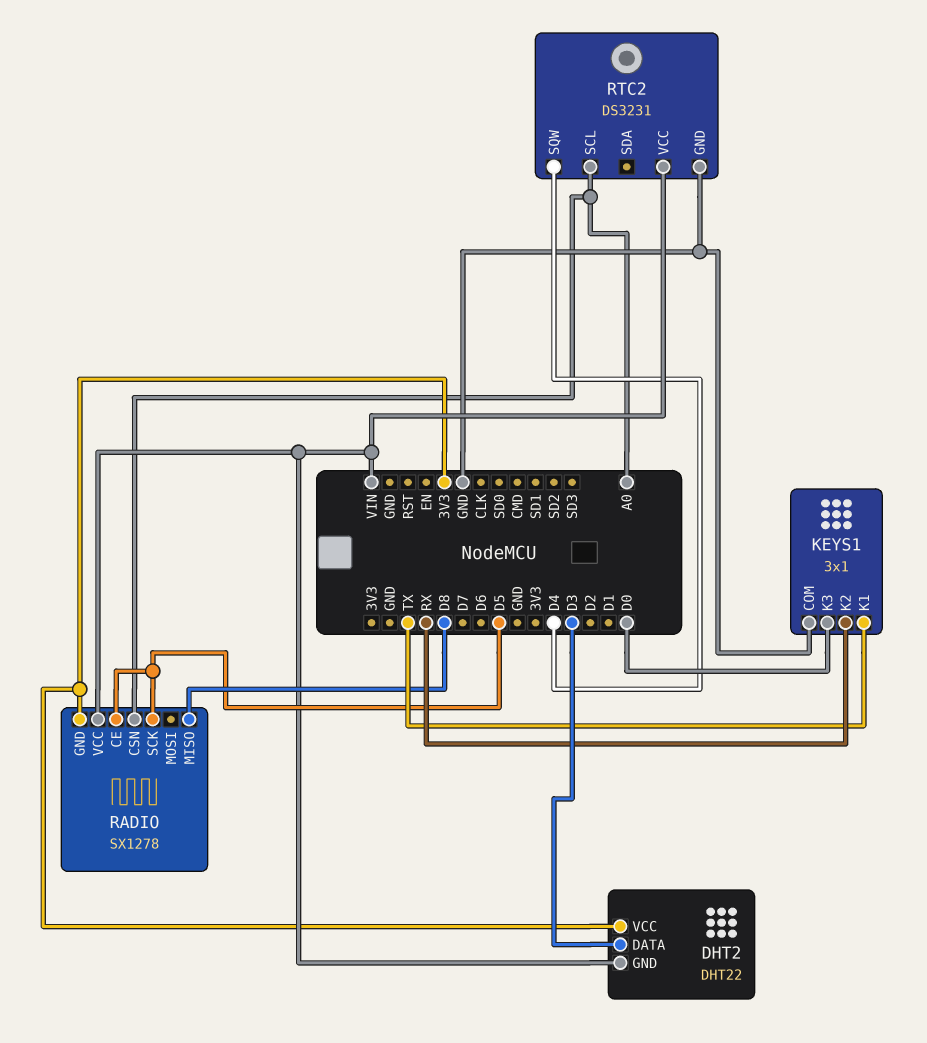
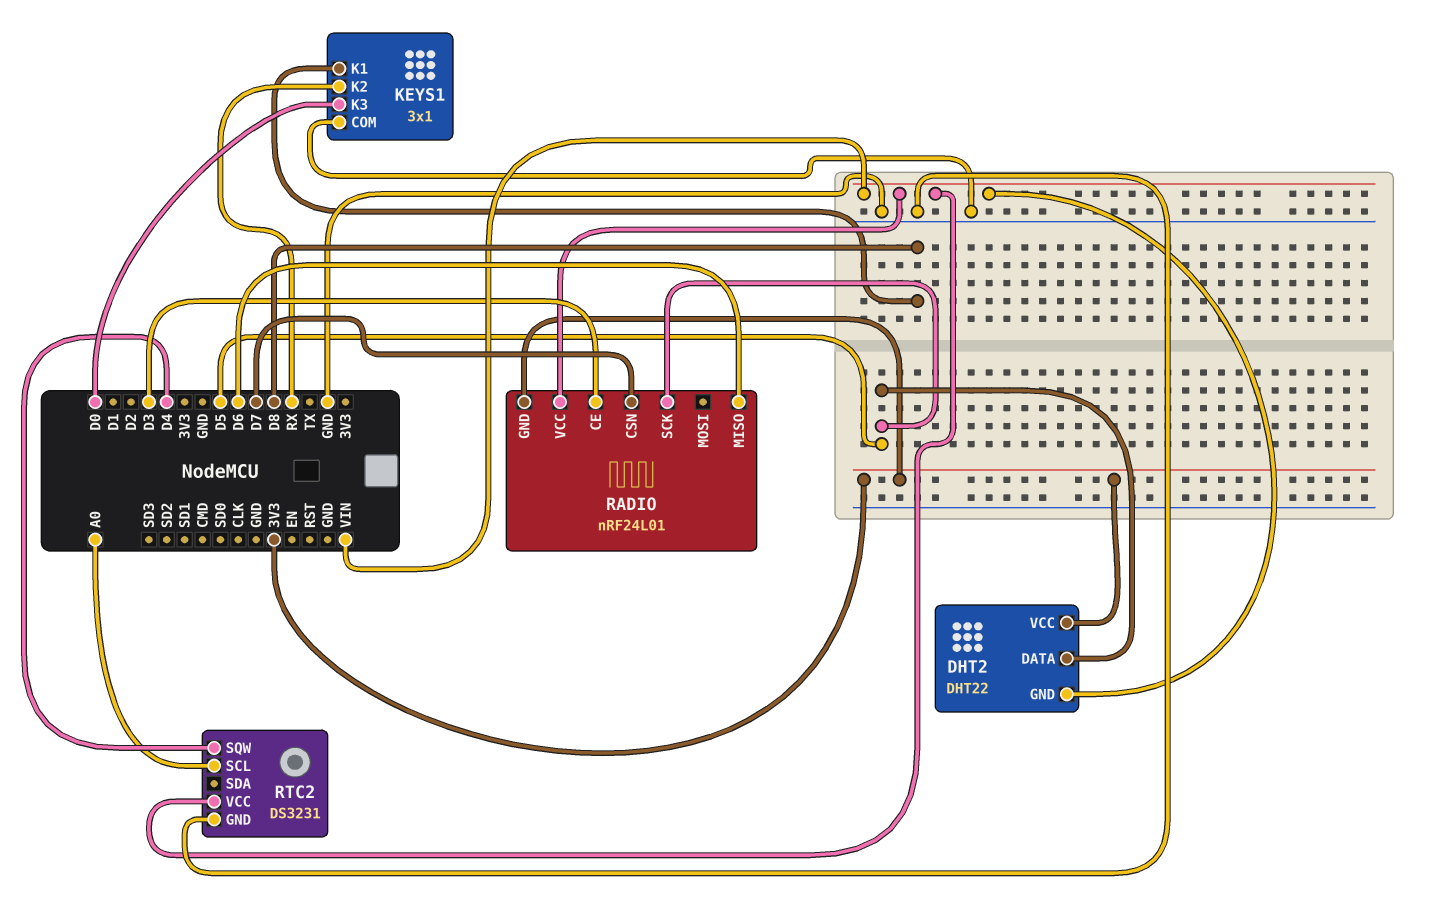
DHT2 pin DATA: D3 -> D5
KEYS1 pin K1: TX -> D8
RADIO: SX1278 -> nRF24L01
RADIO pin CE: D5 -> D3
RADIO pin CSN: A0 -> D7
RADIO pin MISO: D8 -> D6

